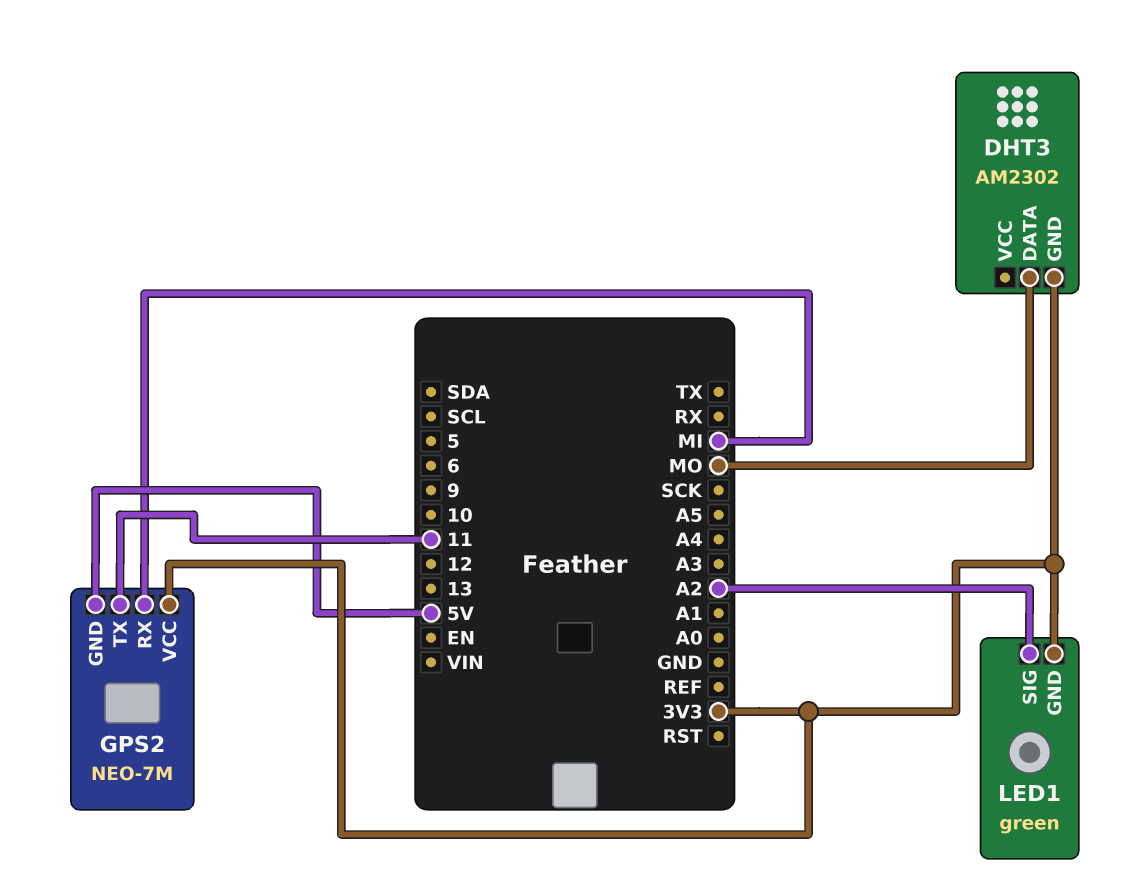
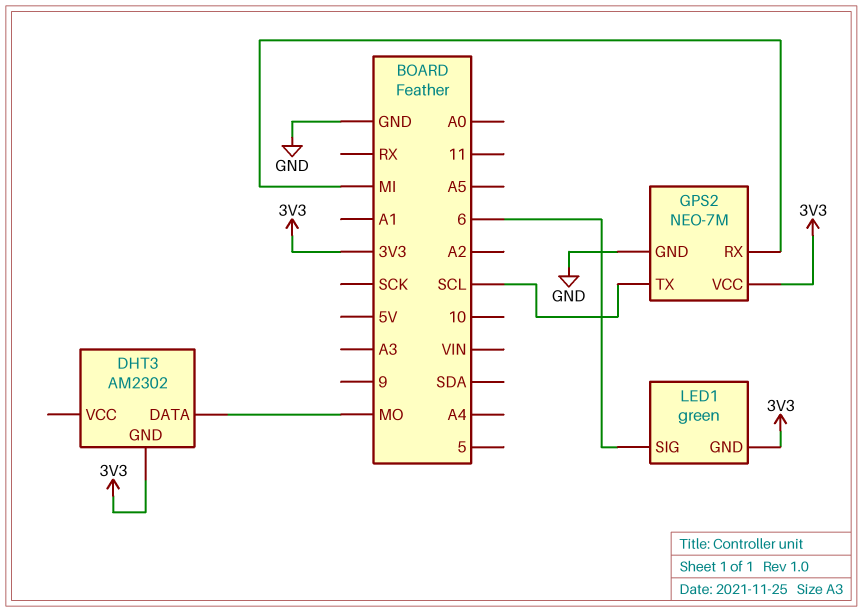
GPS2 pin GND: 5V -> GND
GPS2 pin TX: 11 -> SCL
LED1 pin SIG: A2 -> 6

